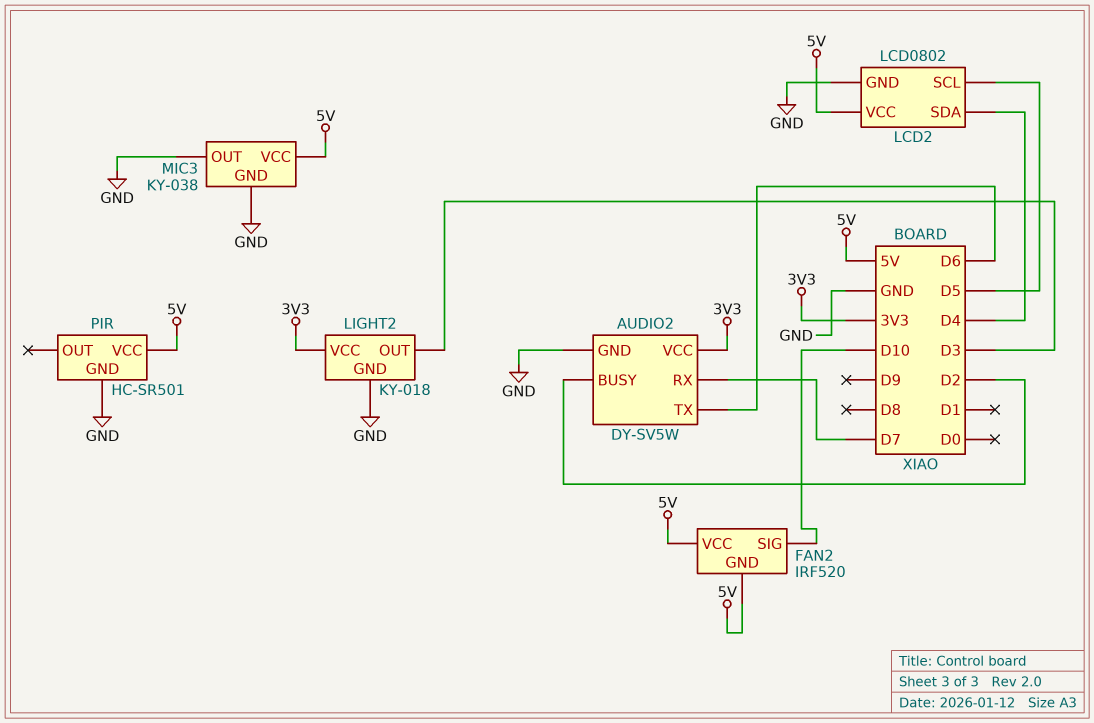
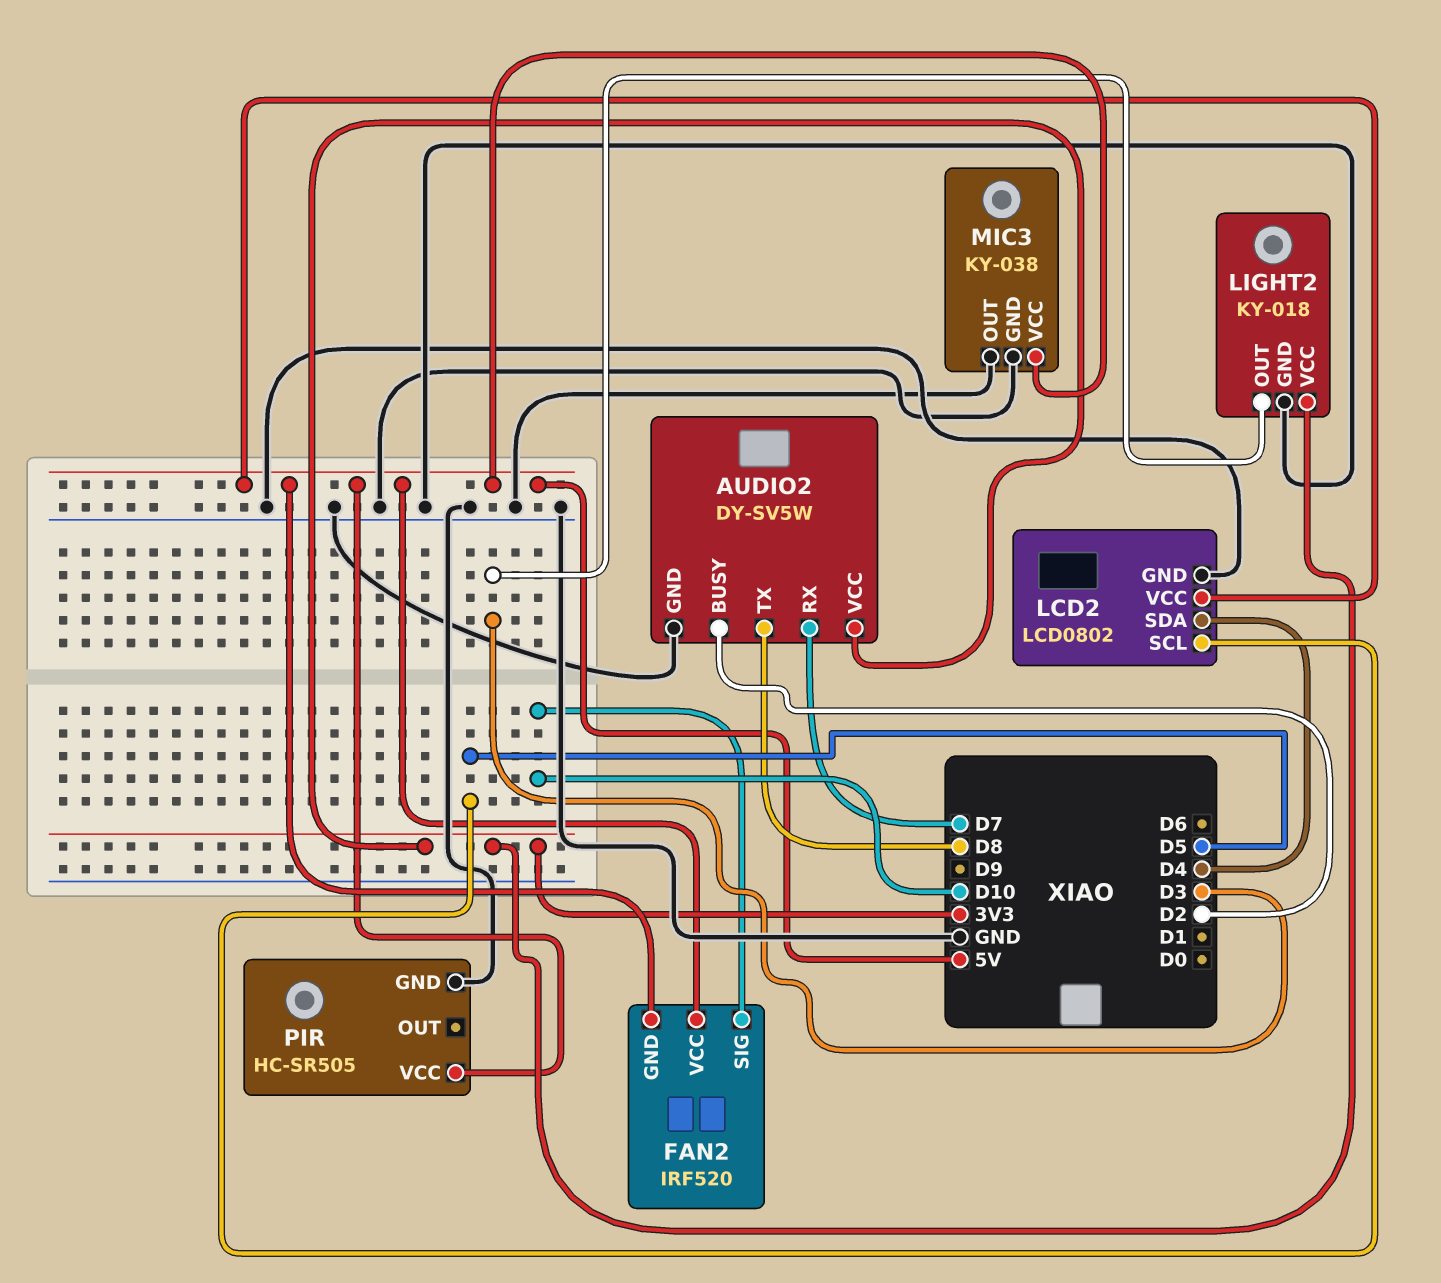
AUDIO2 pin TX: D6 -> D8
PIR: HC-SR501 -> HC-SR505

